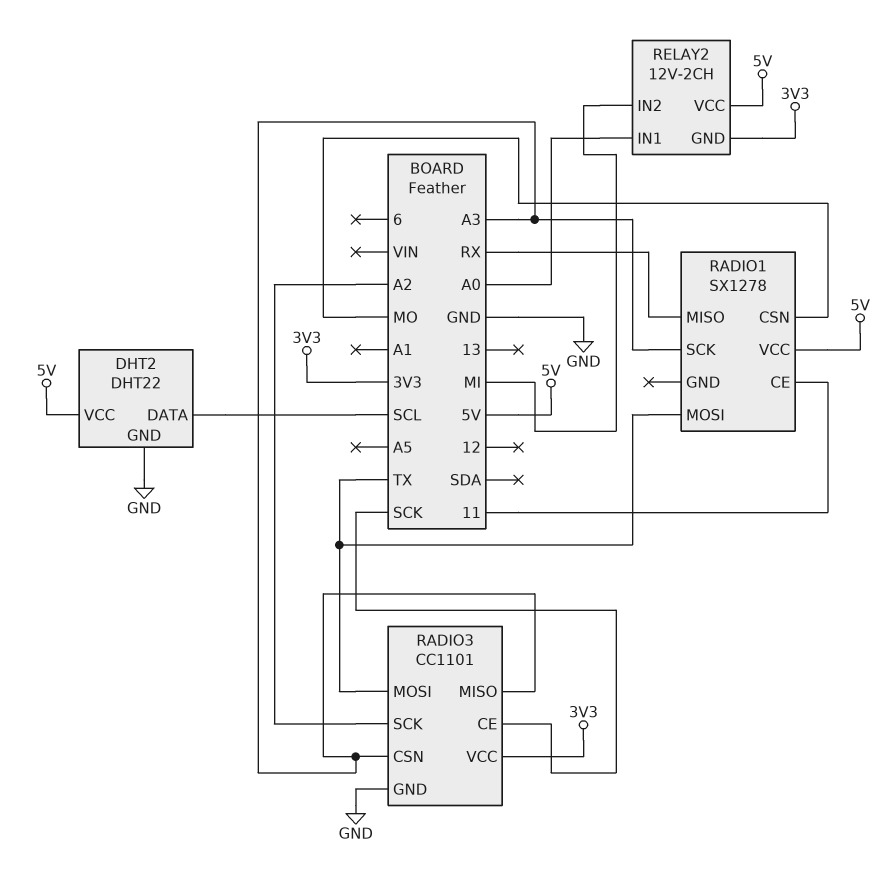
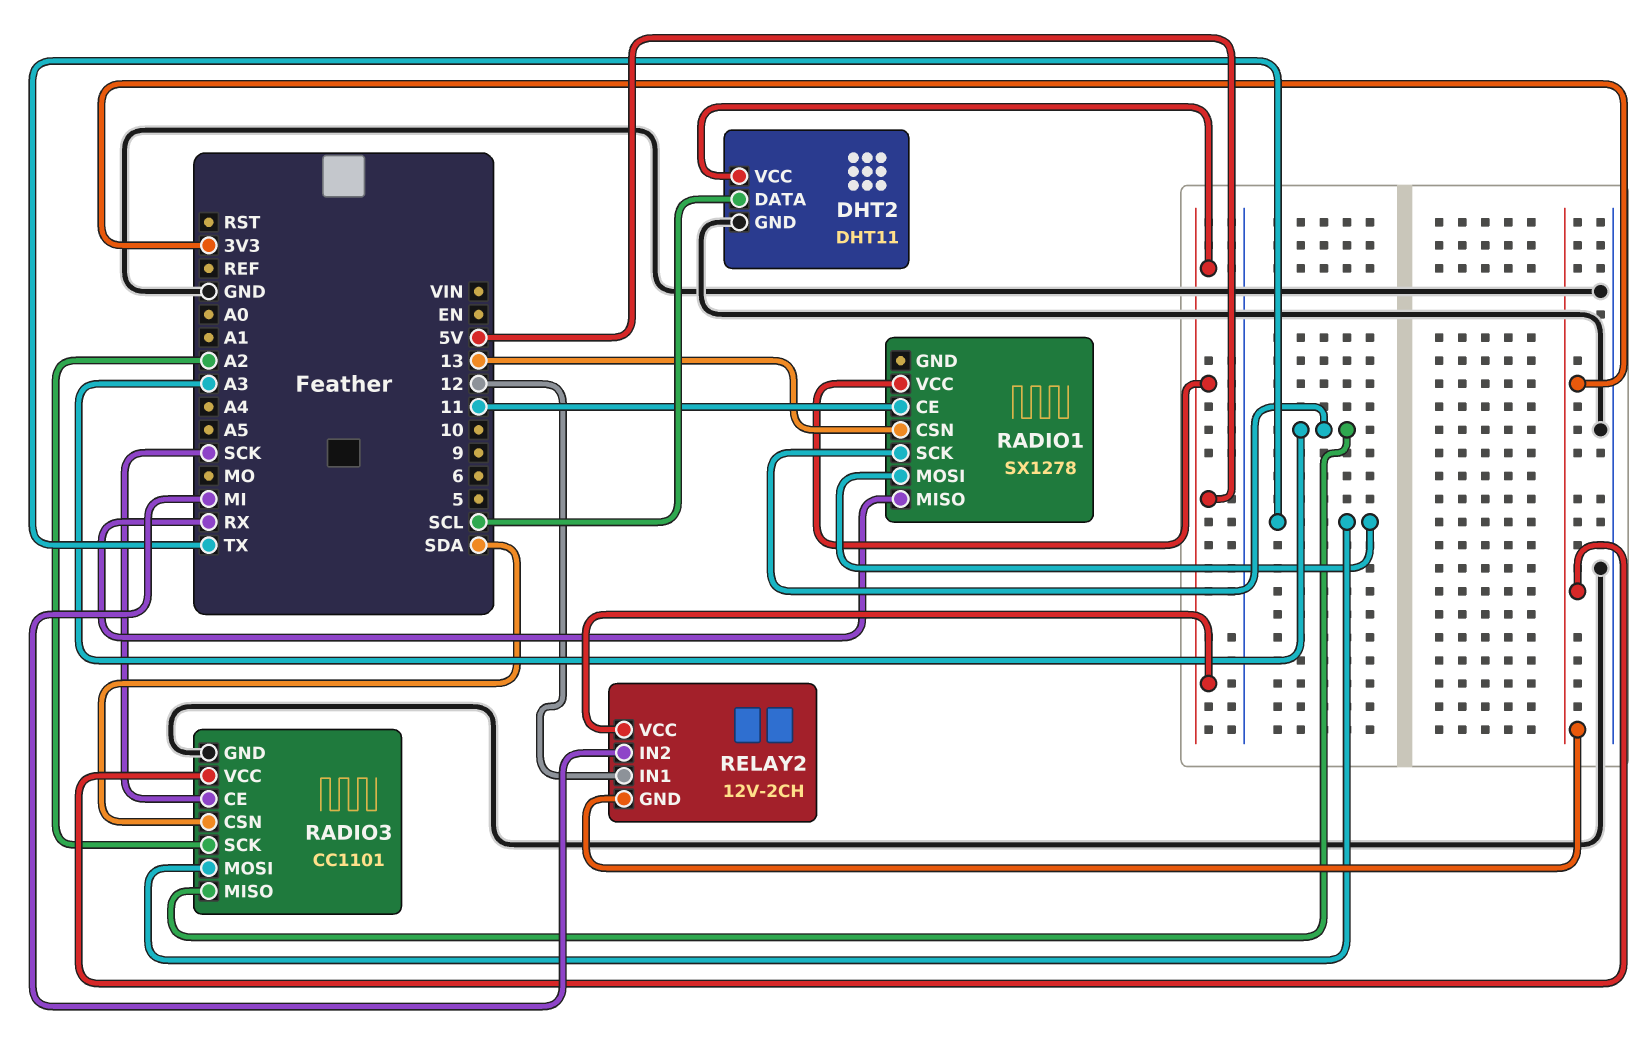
DHT2: DHT22 -> DHT11
RADIO1 pin CSN: MO -> 13
RADIO3 pin CSN: A3 -> SDA
RELAY2 pin IN1: A0 -> 12

